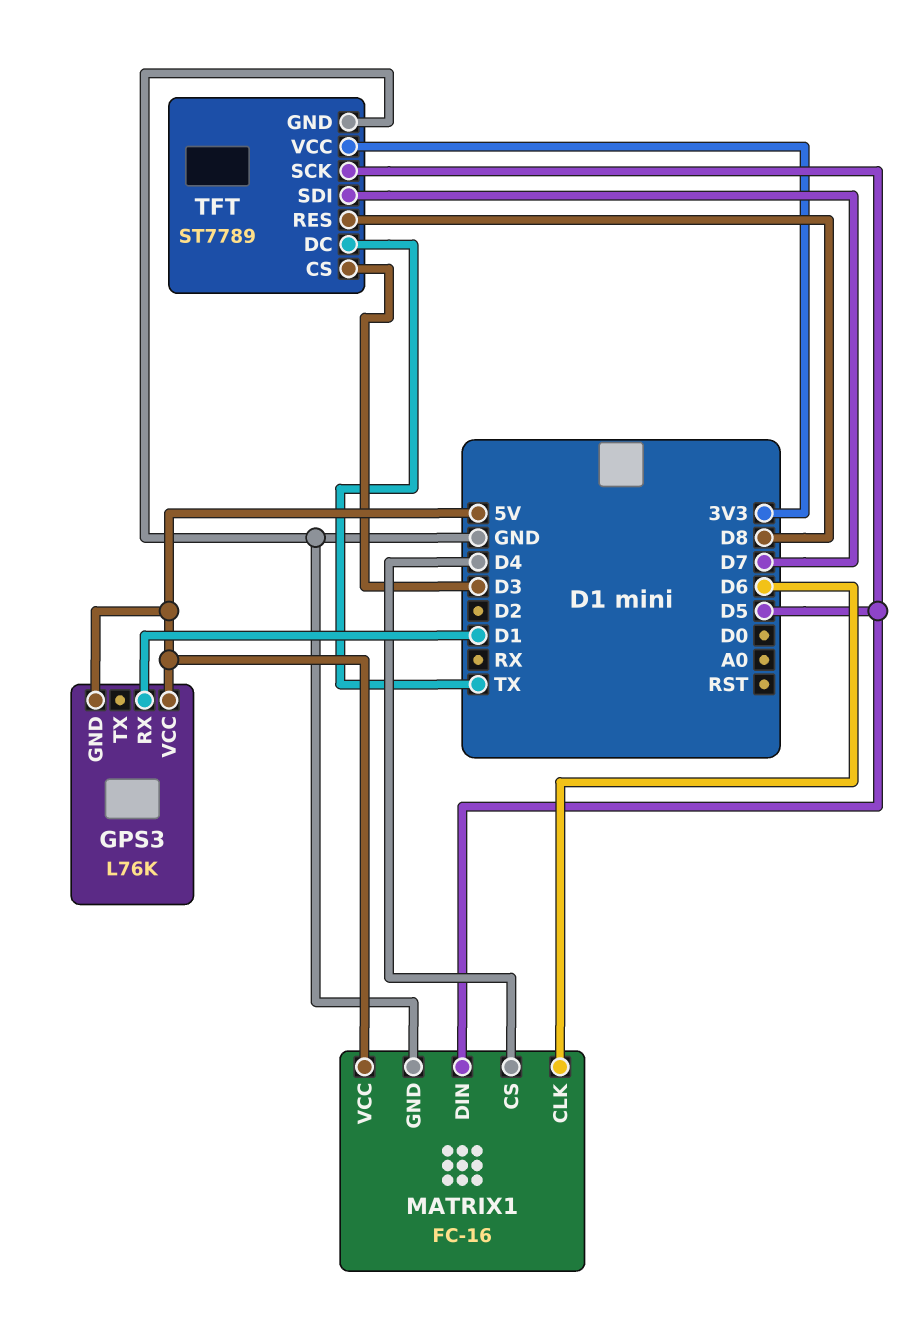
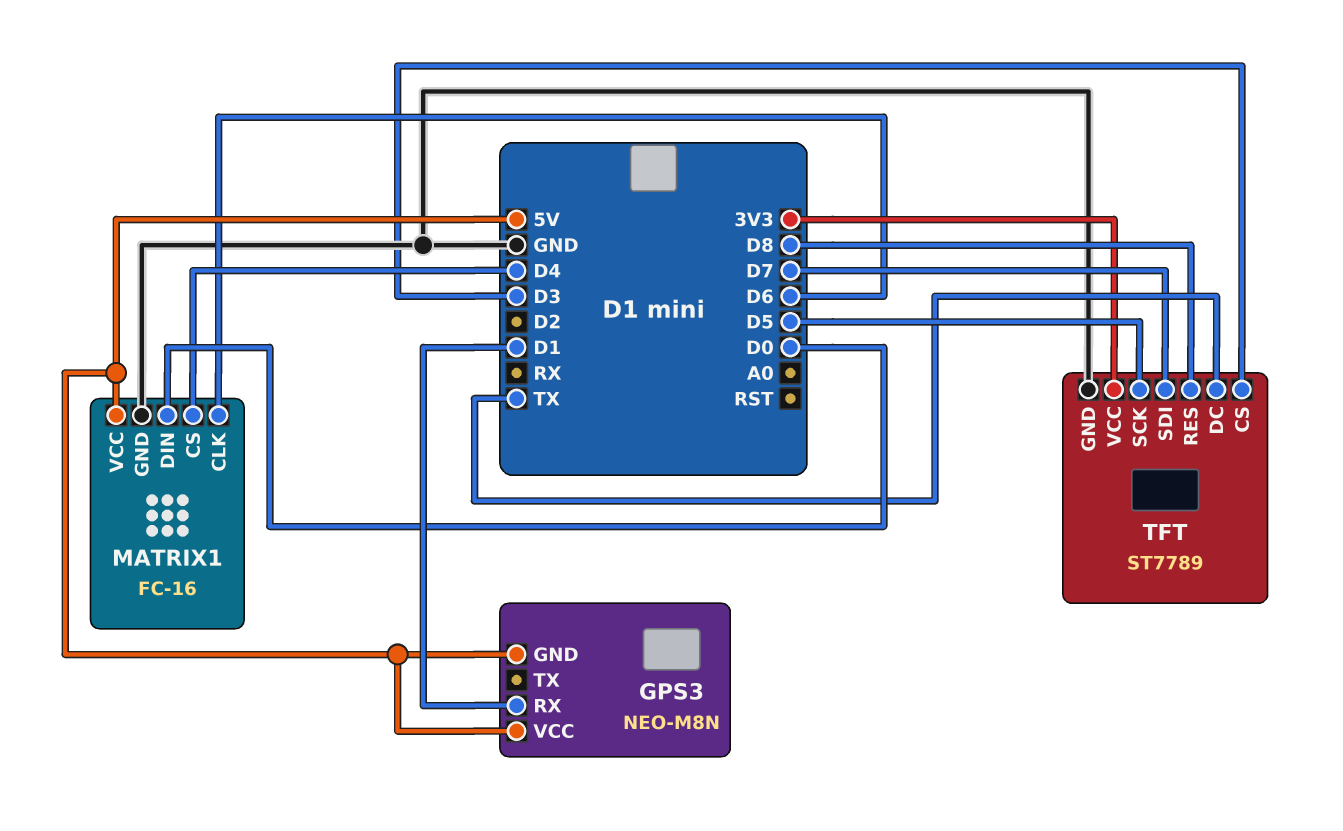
GPS3: L76K -> NEO-M8N
MATRIX1 pin DIN: D5 -> D0

